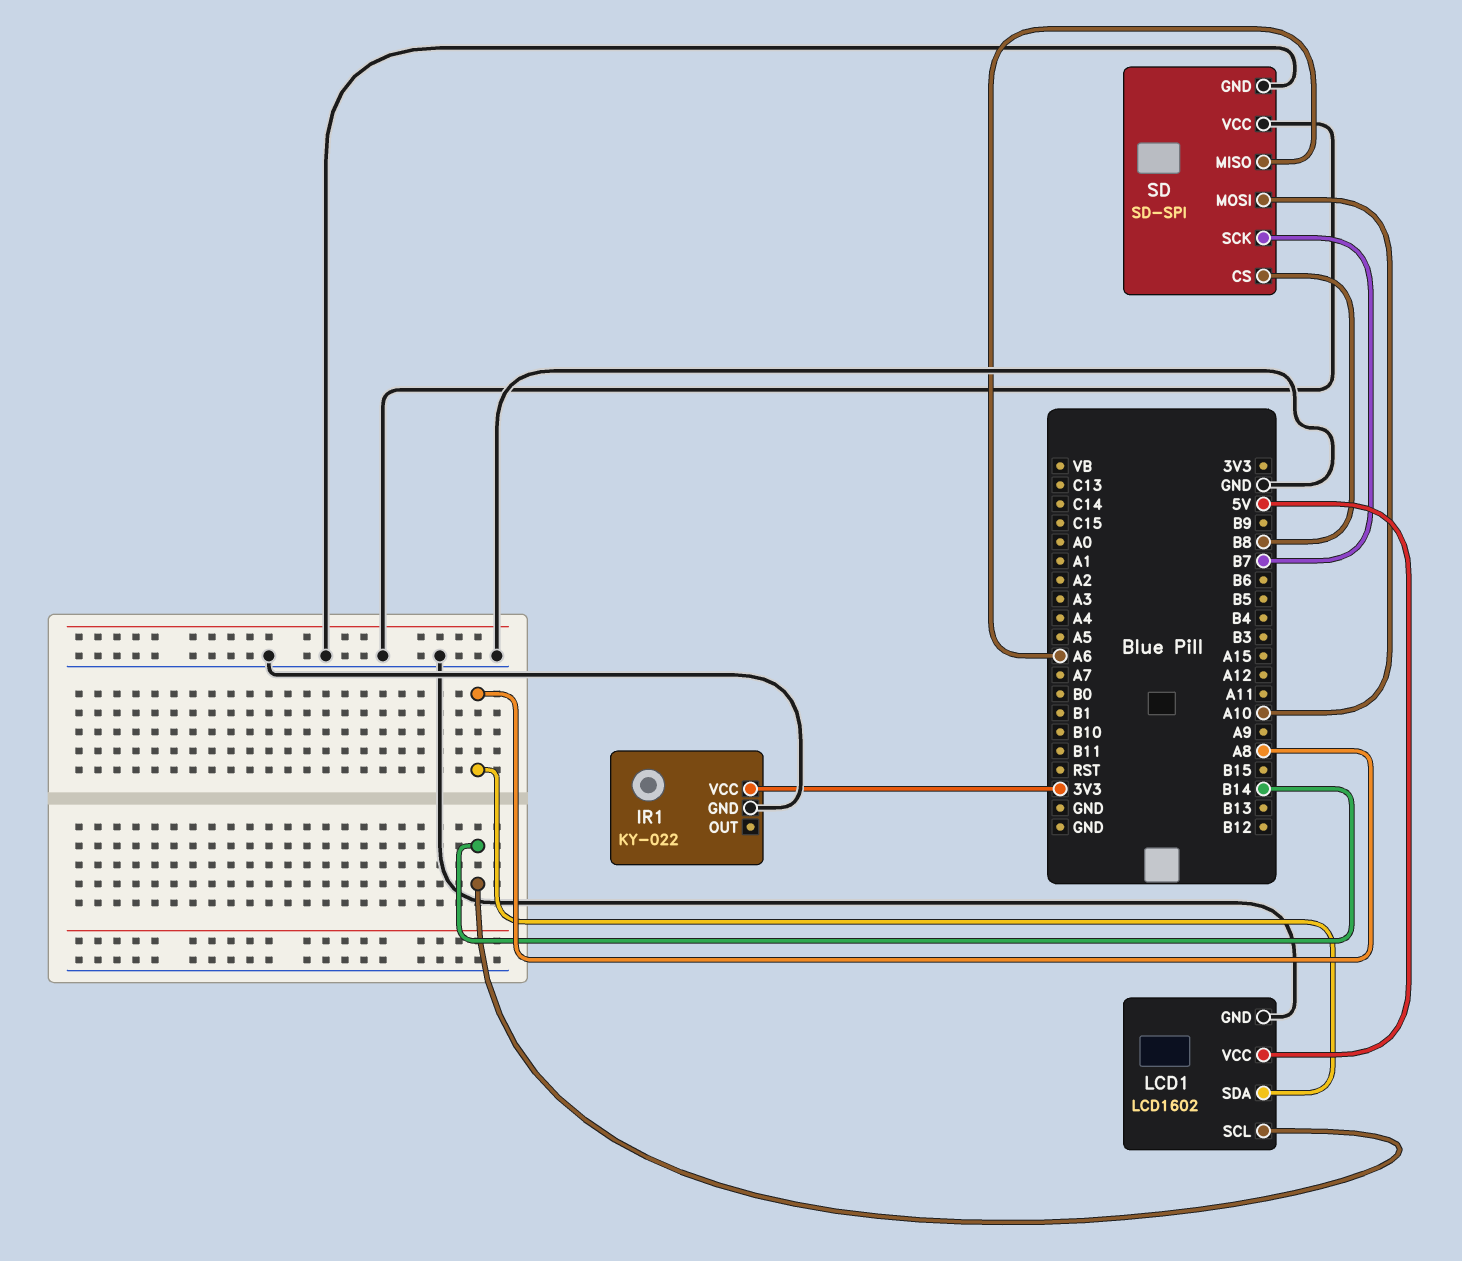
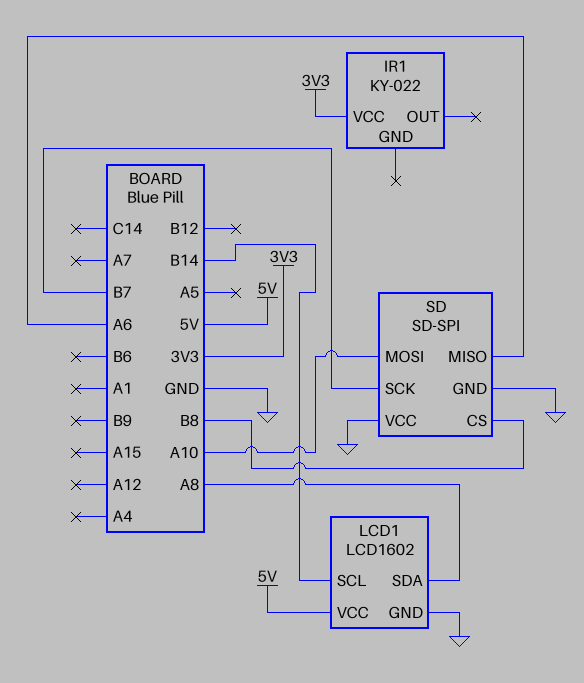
IR1 pin GND: GND -> none

